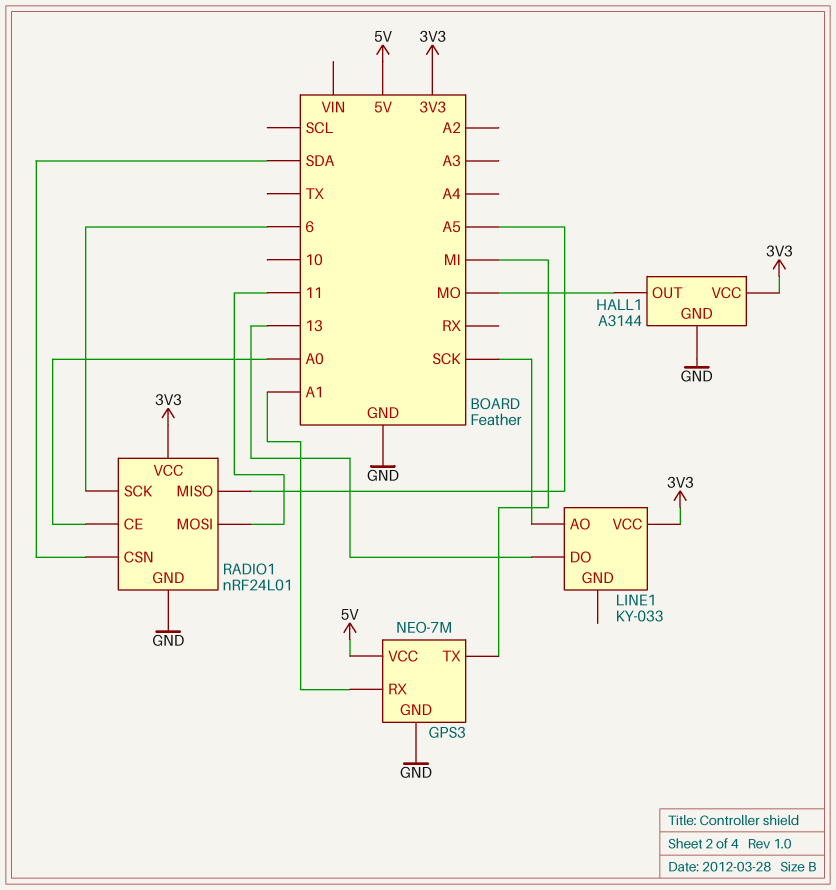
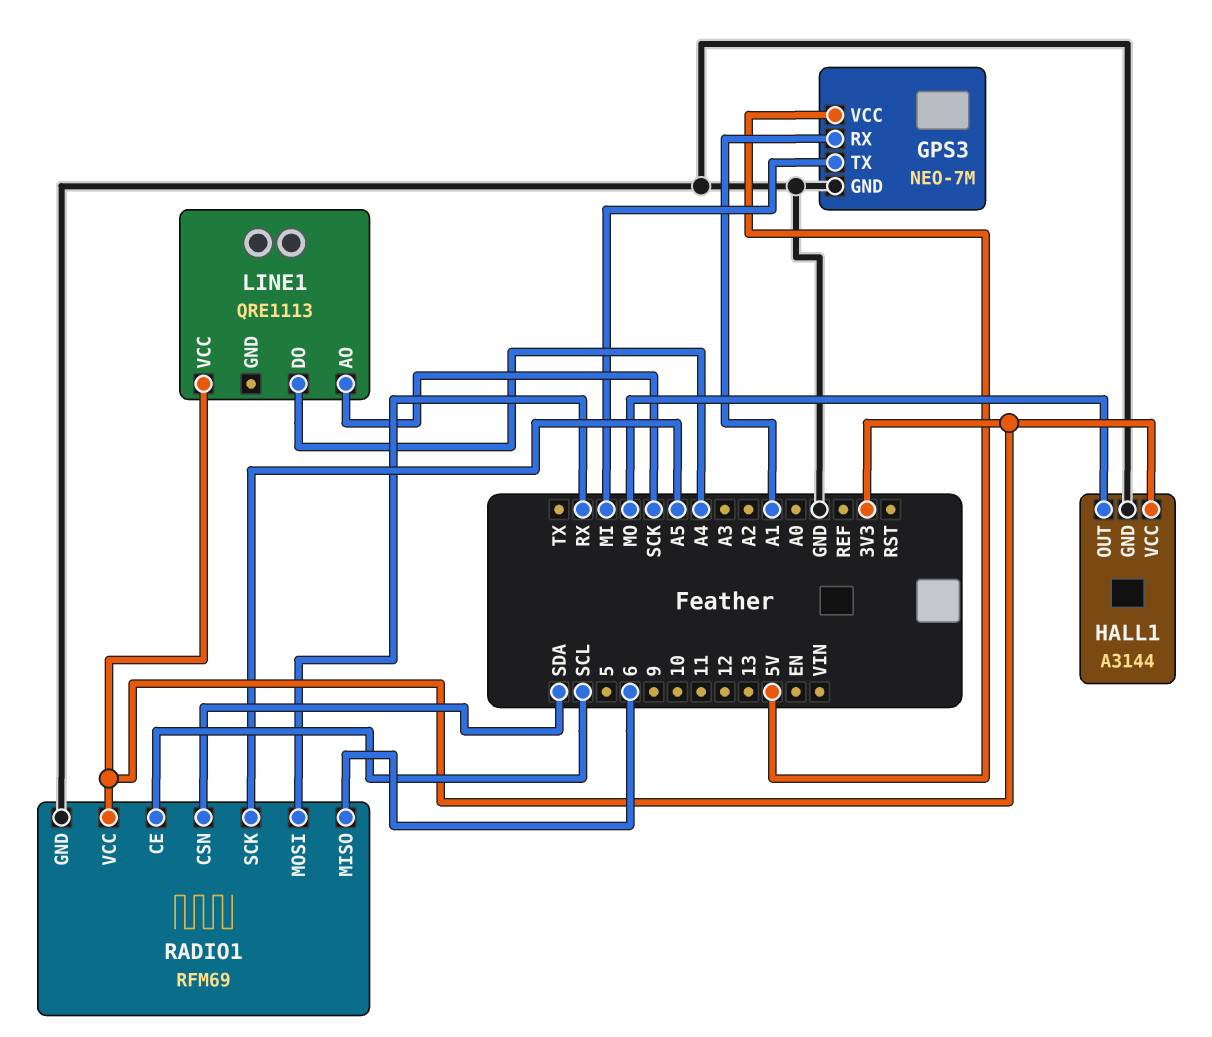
LINE1: KY-033 -> QRE1113
LINE1 pin DO: 13 -> A4
RADIO1: nRF24L01 -> RFM69
RADIO1 pin CE: A0 -> SCL
RADIO1 pin MISO: A5 -> 6
RADIO1 pin MOSI: 11 -> RX
RADIO1 pin SCK: 6 -> A5

